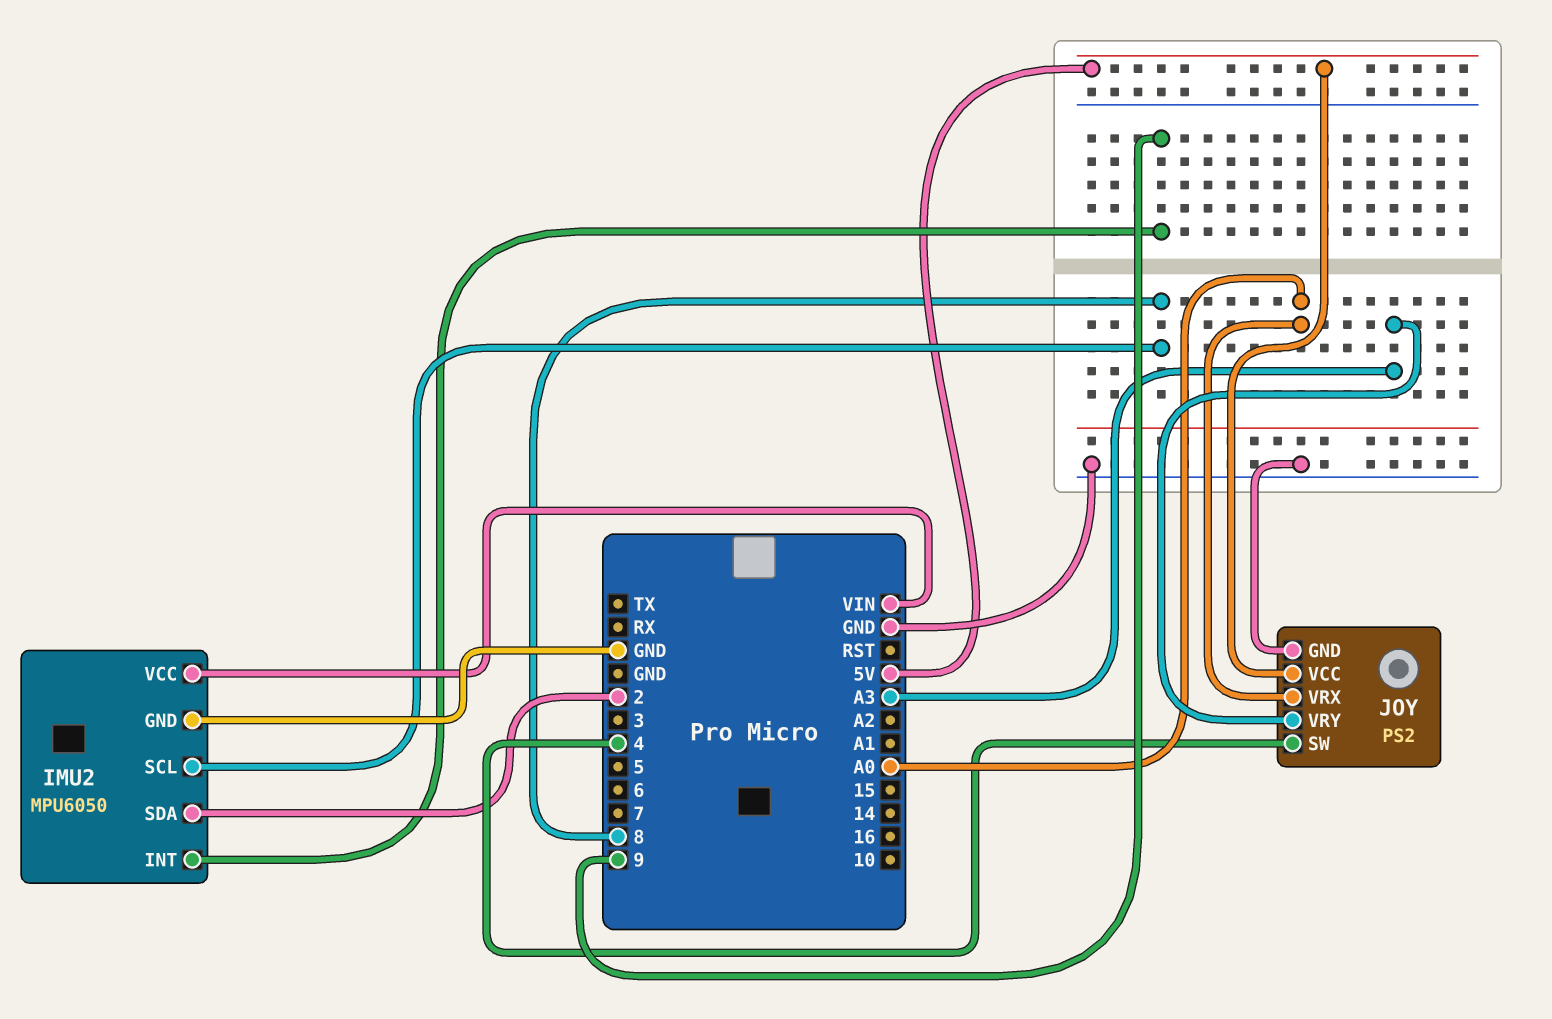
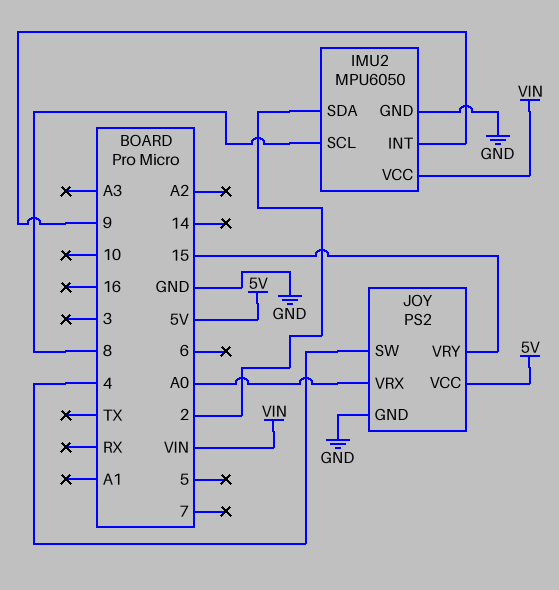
JOY pin VRY: A3 -> 15

